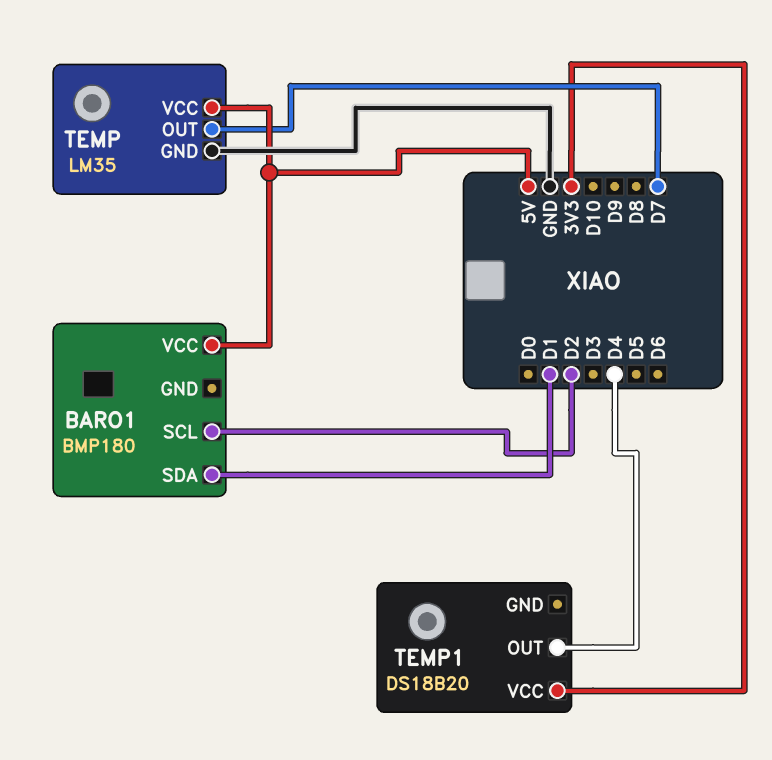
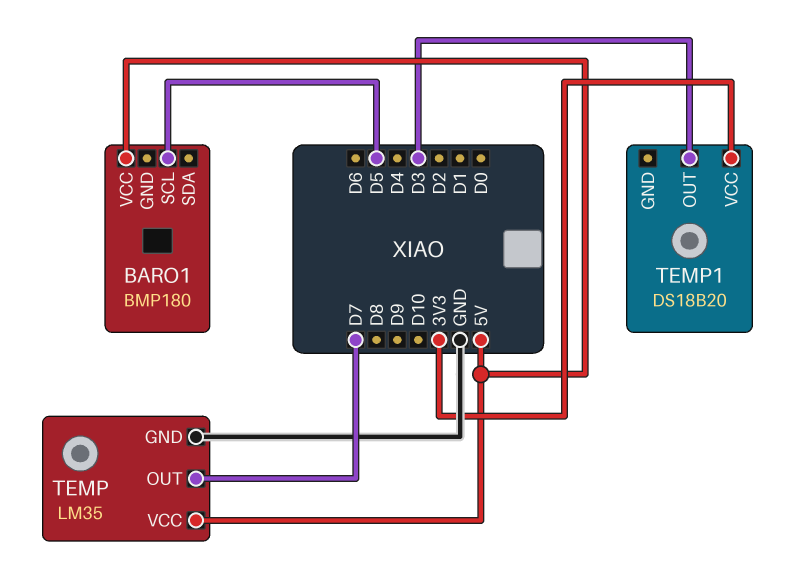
BARO1 pin SCL: D2 -> D5
BARO1 pin SDA: D1 -> none
TEMP1 pin OUT: D4 -> D3

